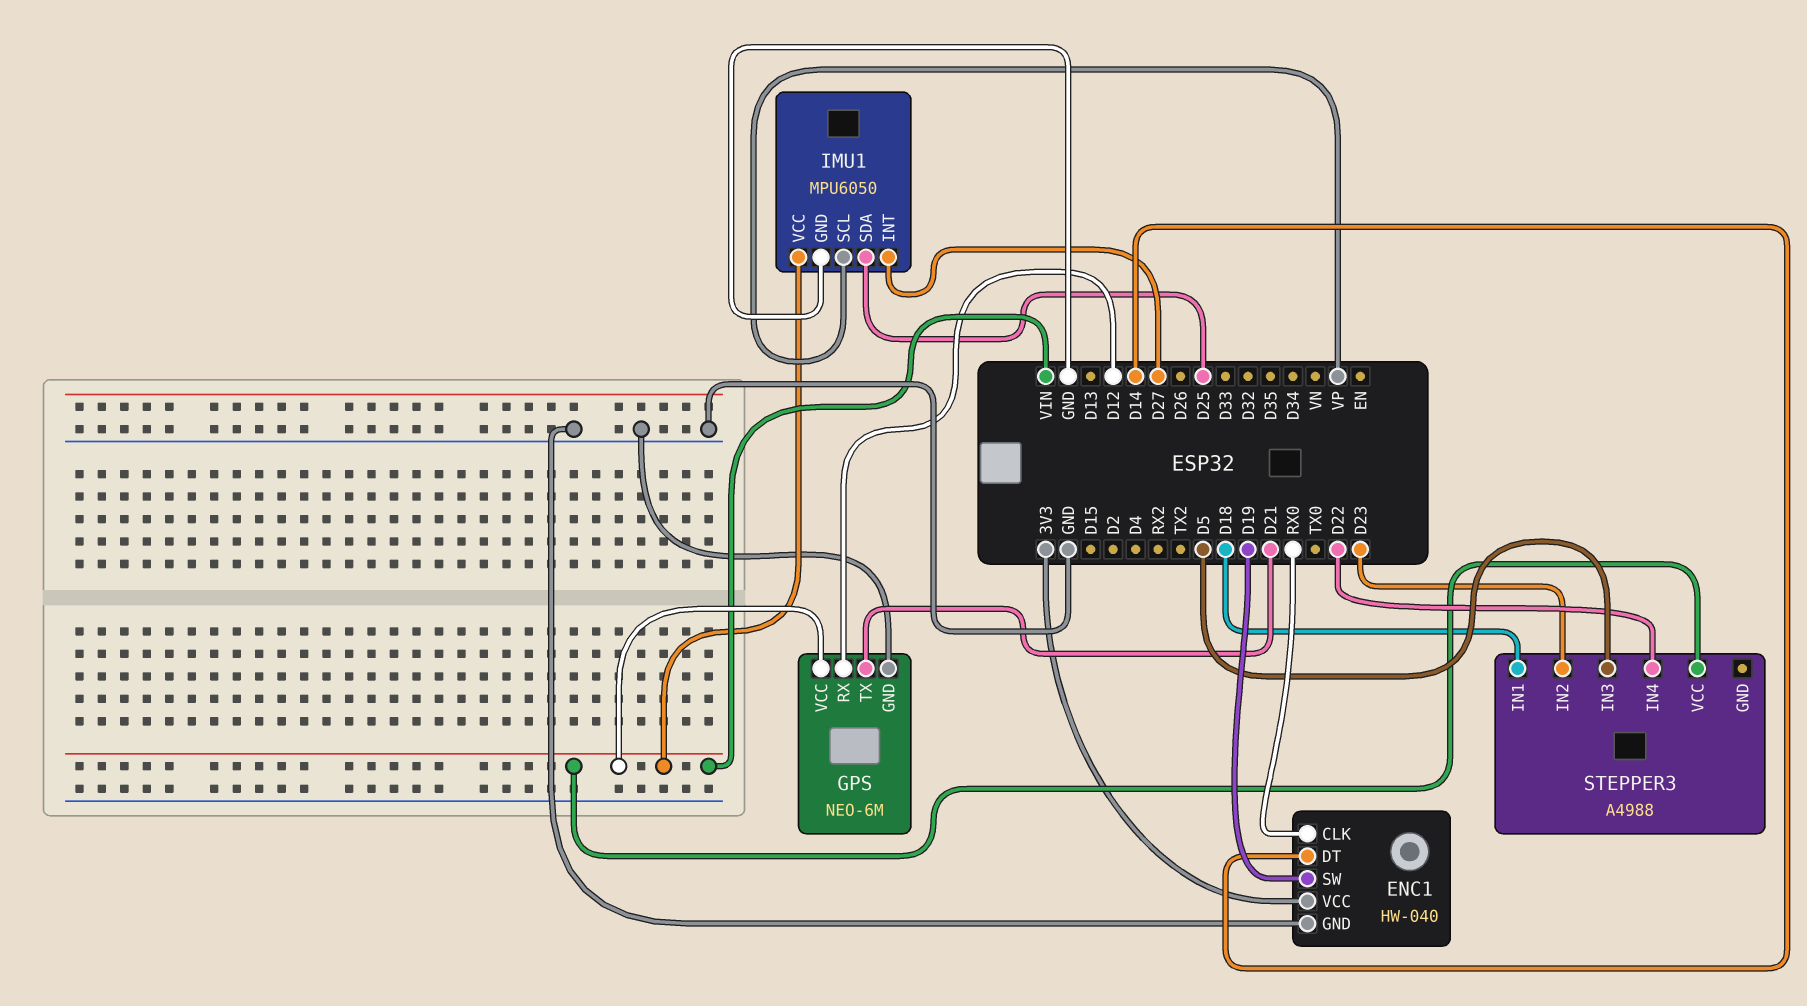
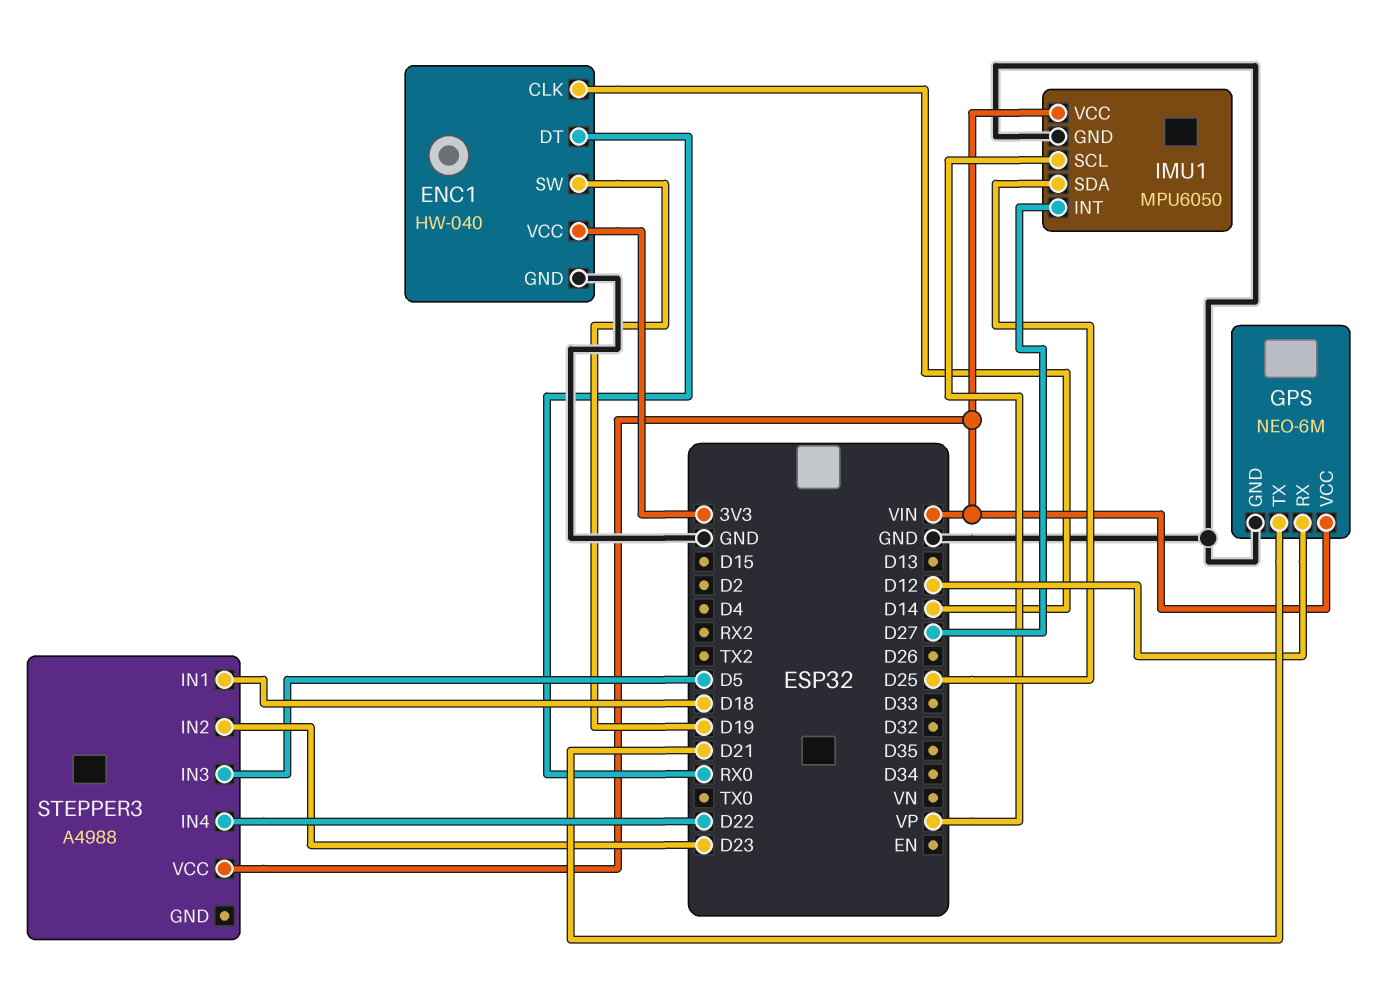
ENC1 pin CLK: RX0 -> D14
ENC1 pin DT: D14 -> RX0

